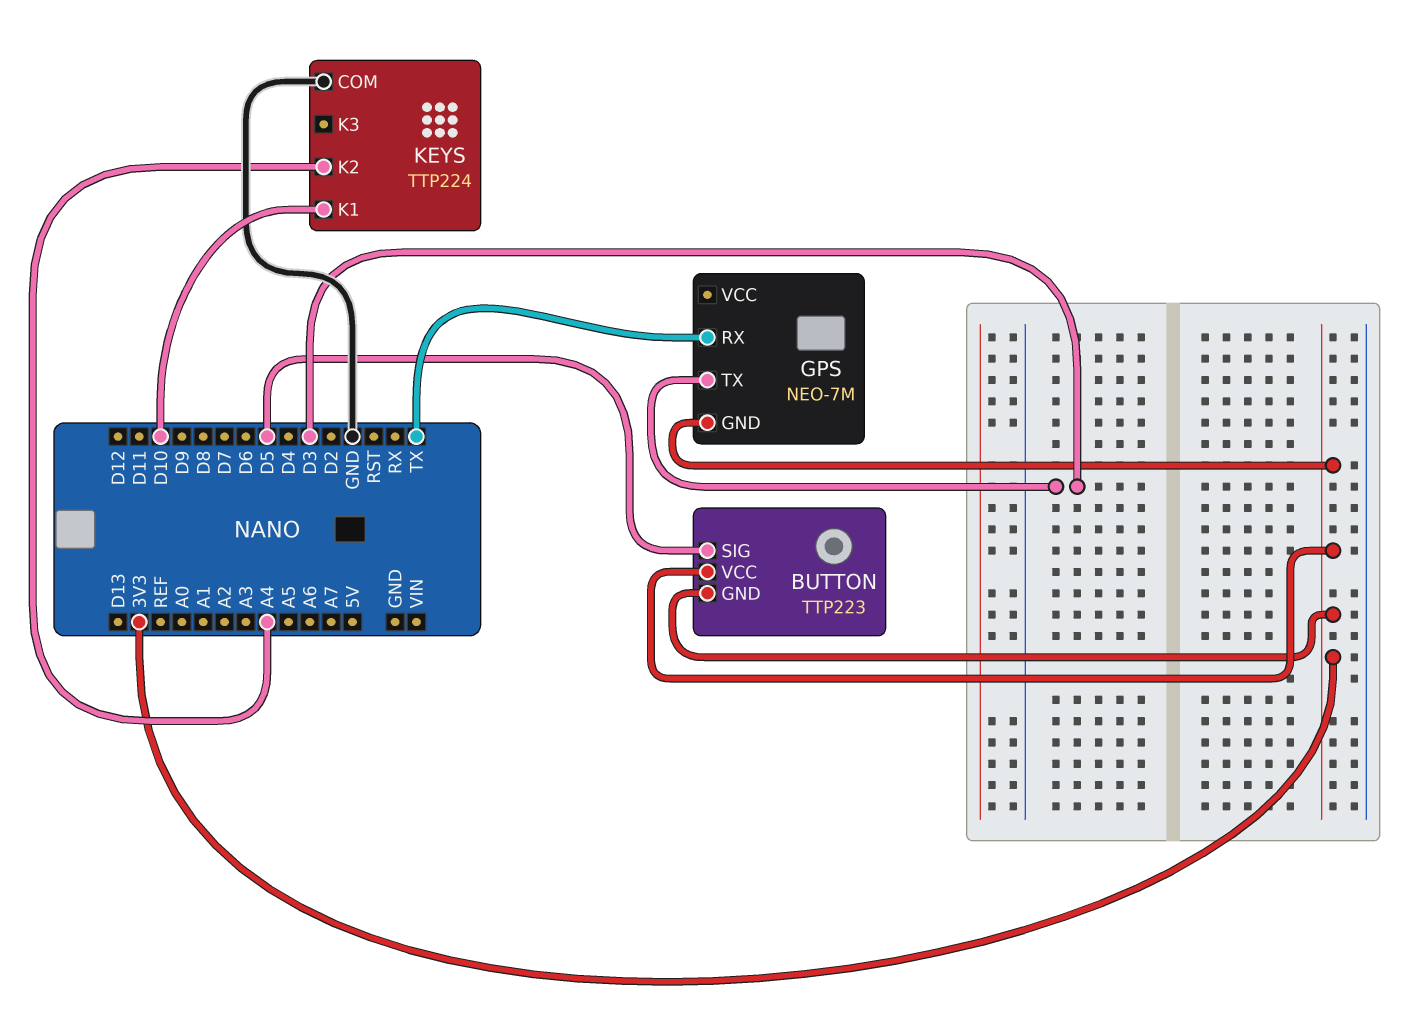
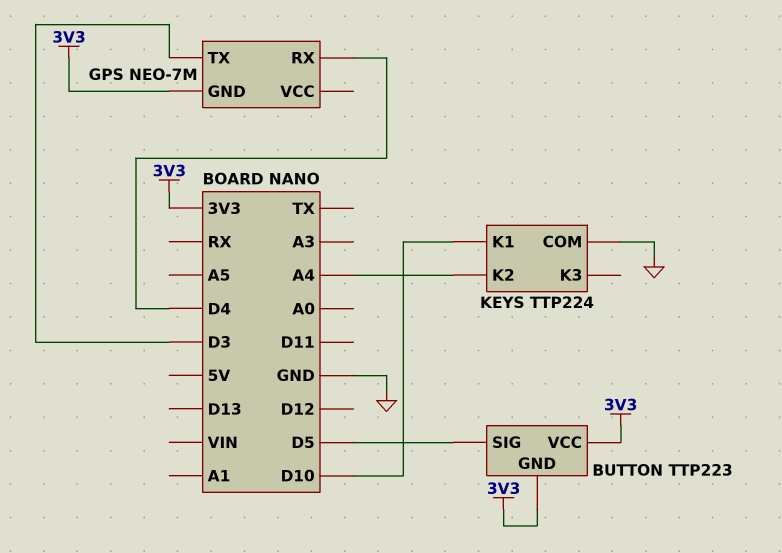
GPS pin RX: TX -> D4

